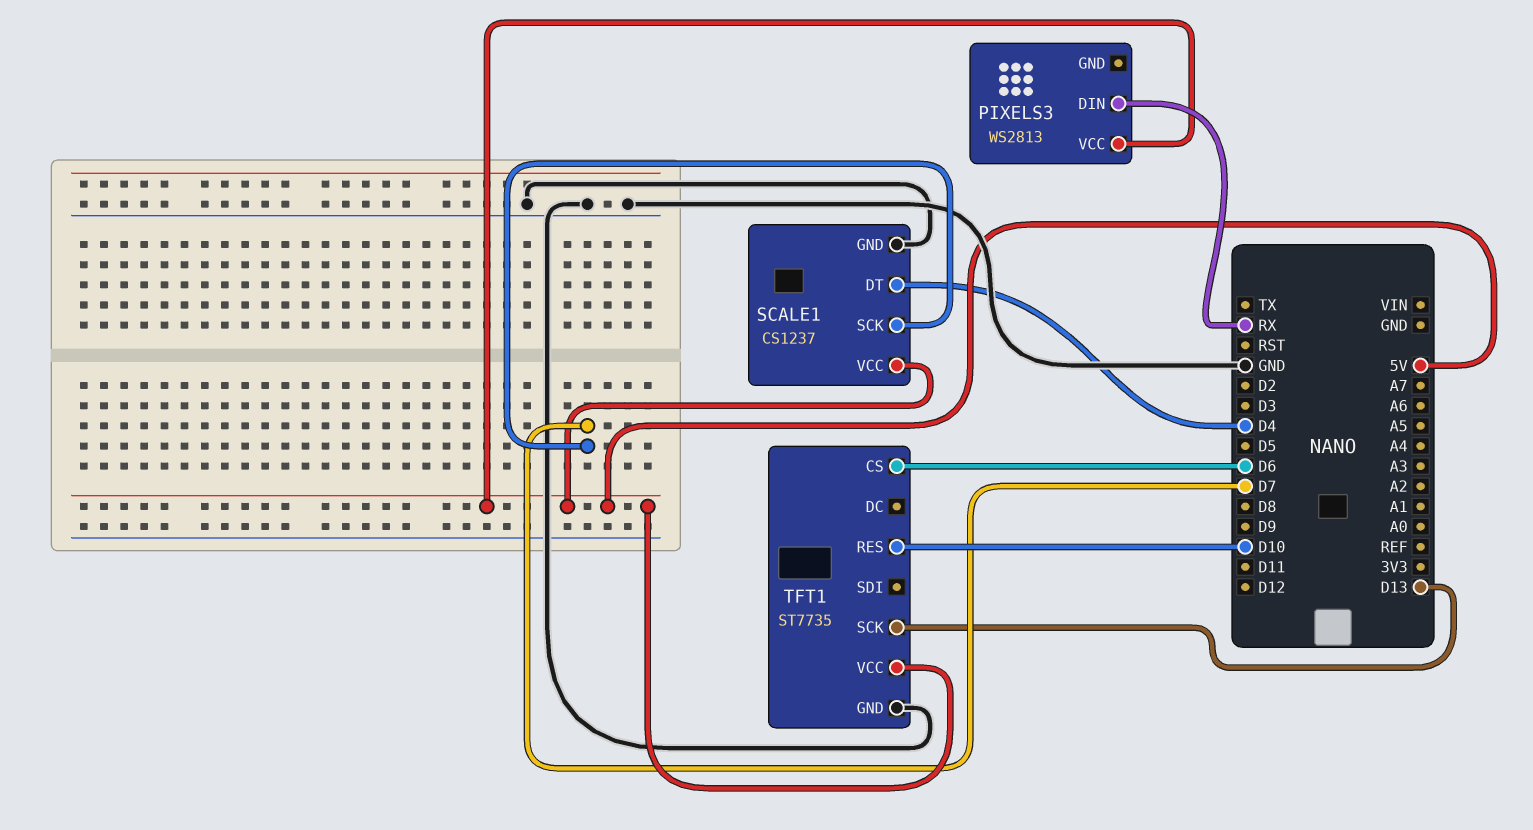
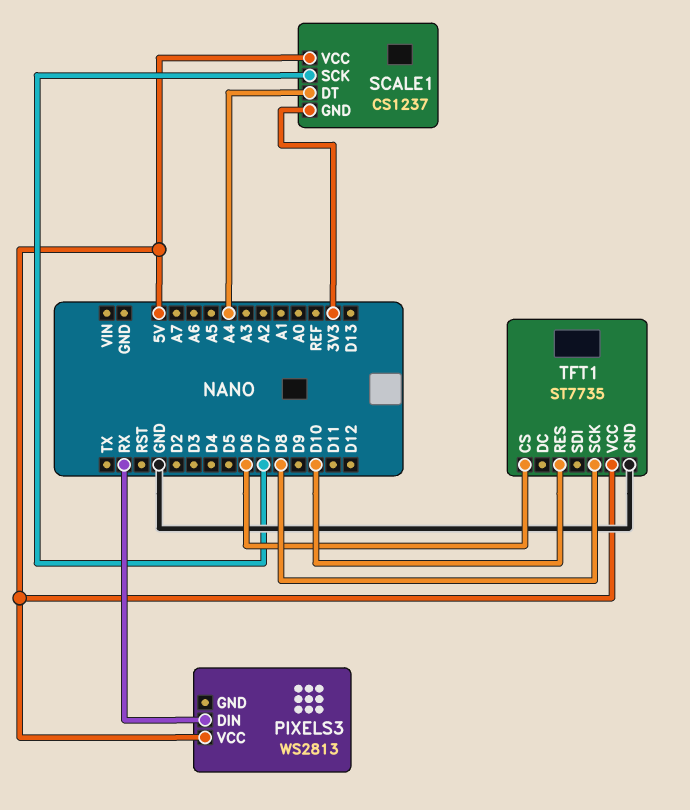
SCALE1 pin DT: D4 -> A4
SCALE1 pin GND: GND -> 3V3
TFT1 pin SCK: D13 -> D8

